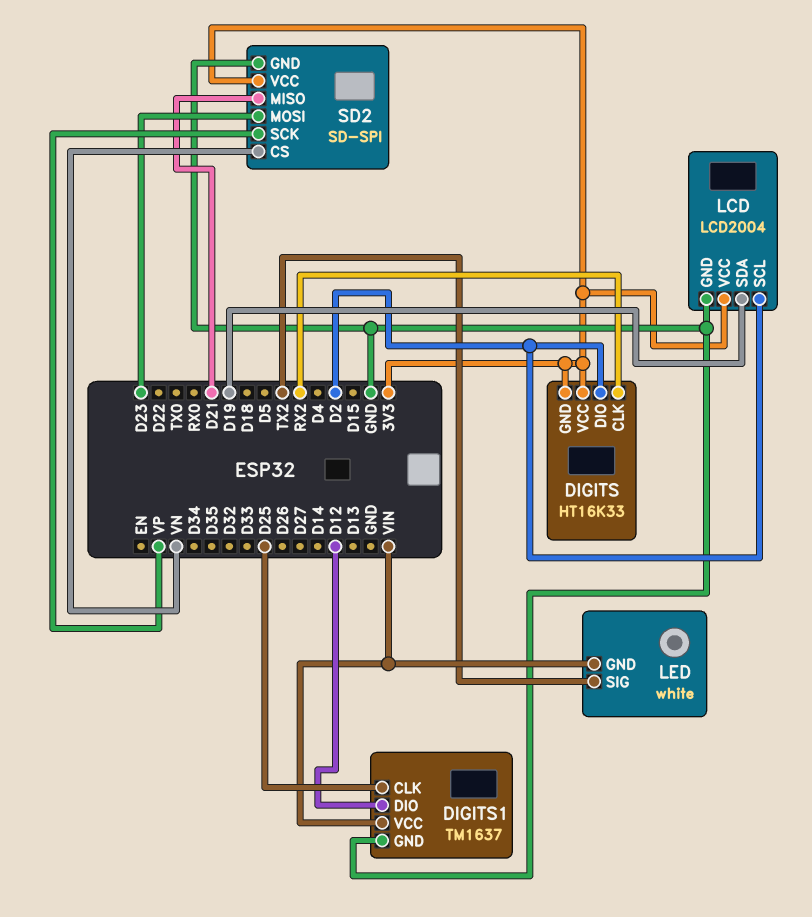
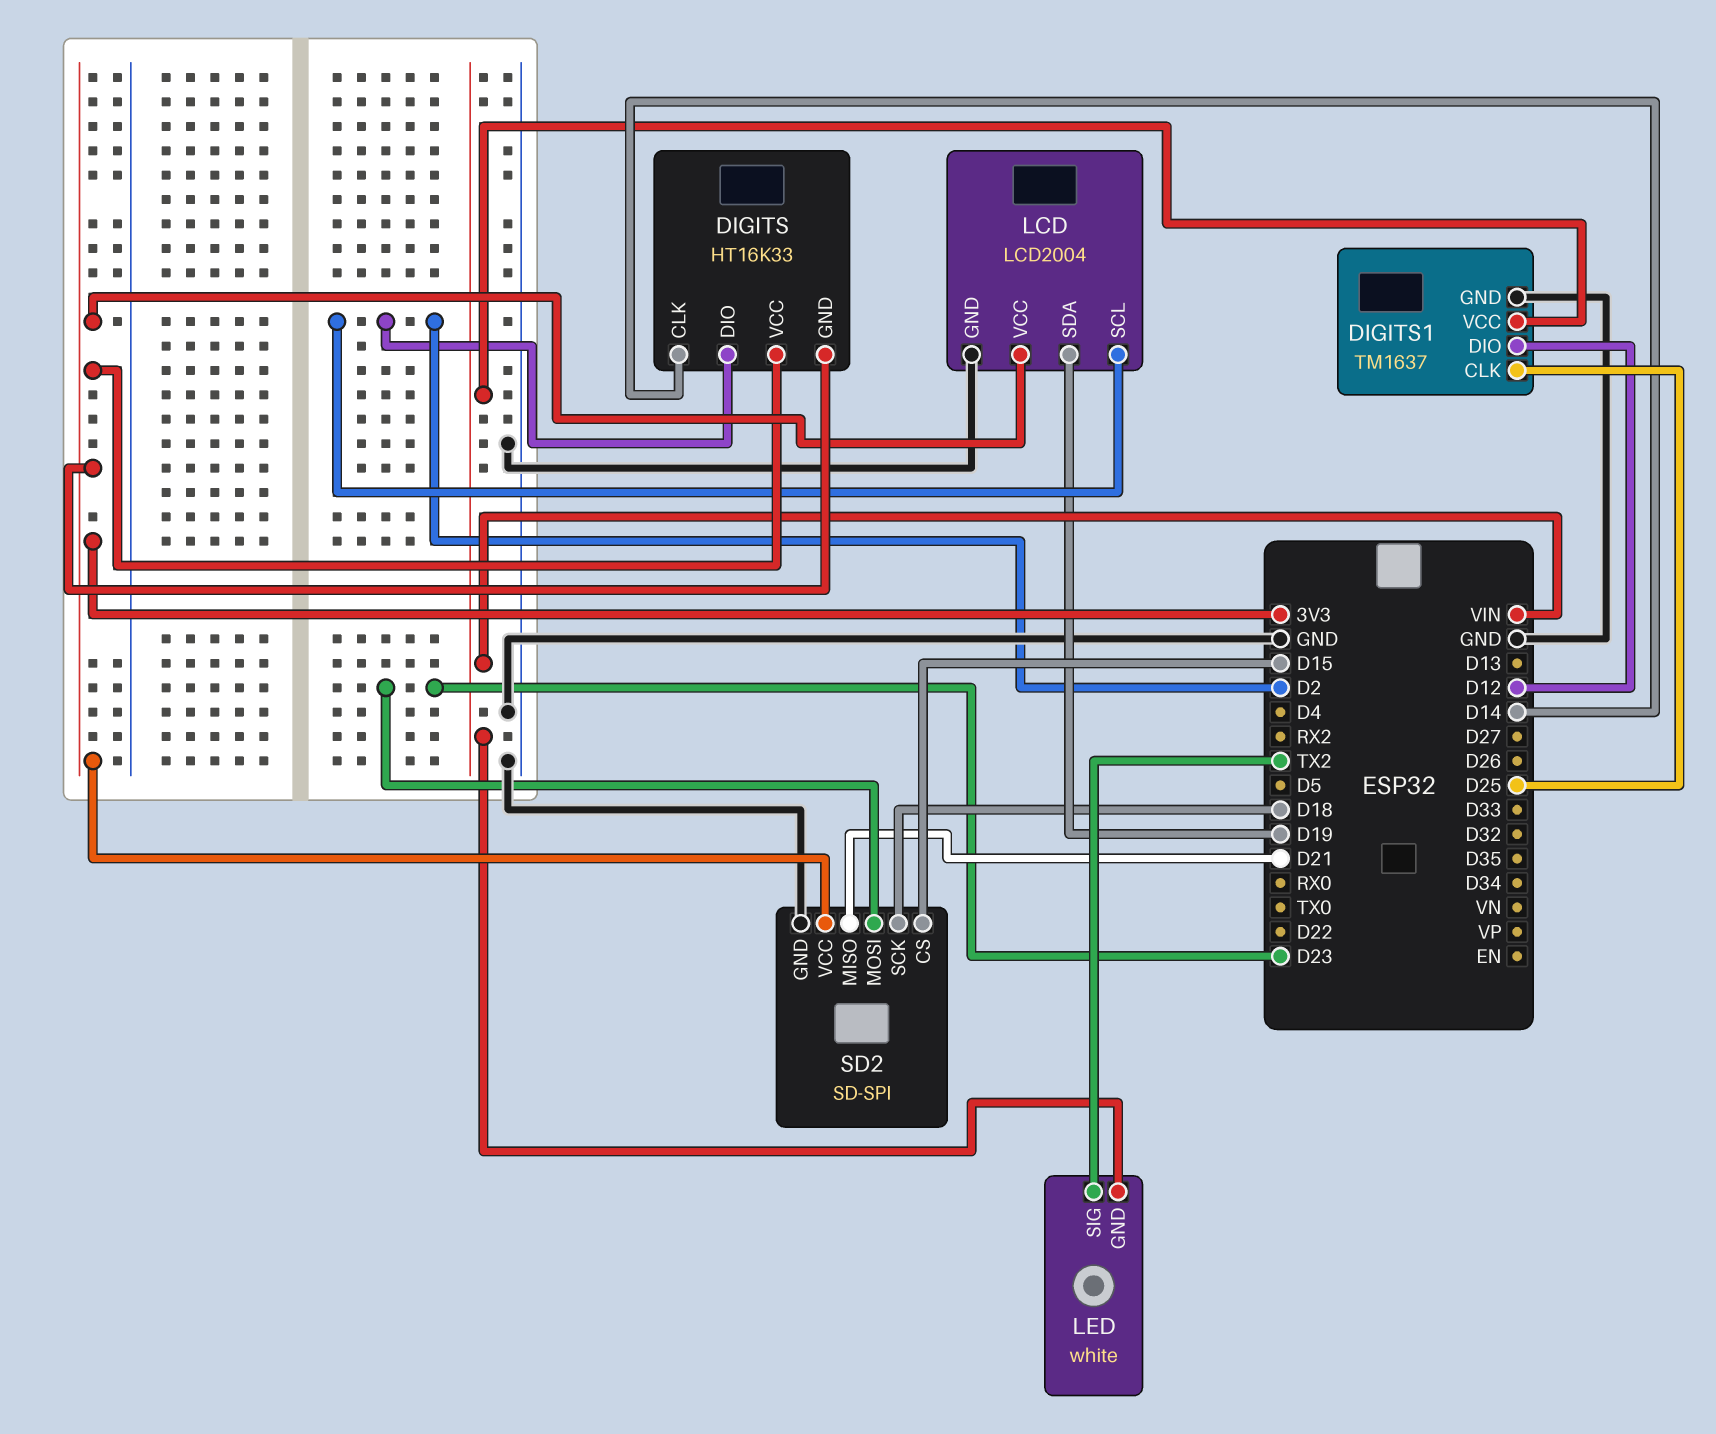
DIGITS pin CLK: RX2 -> D14
SD2 pin CS: VN -> D15
SD2 pin SCK: VP -> D18

